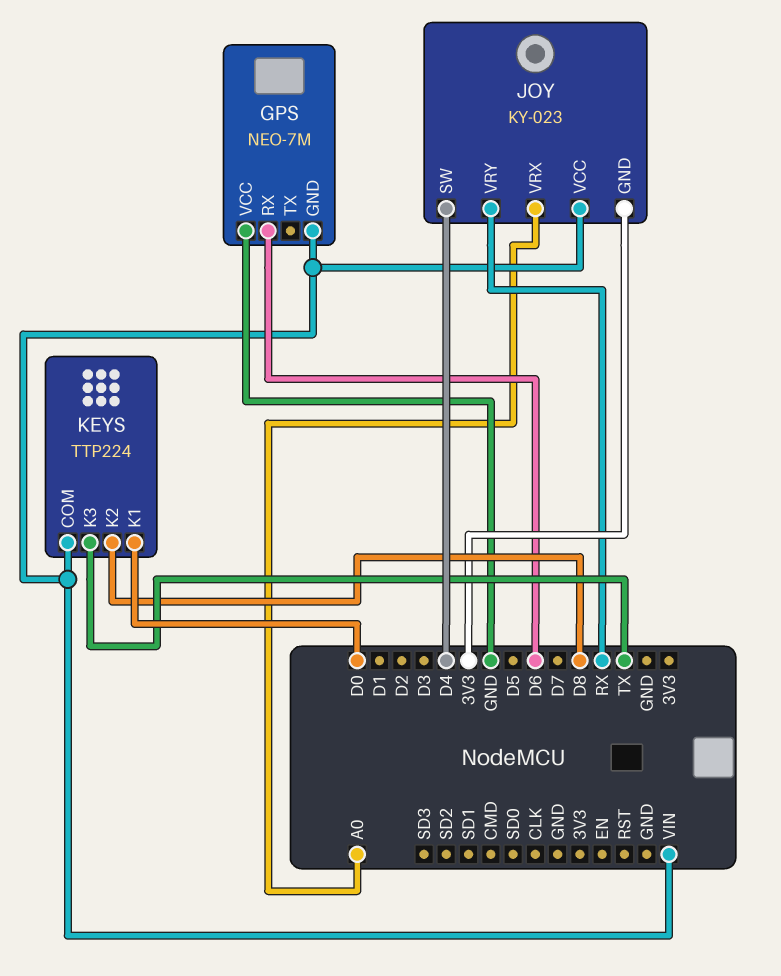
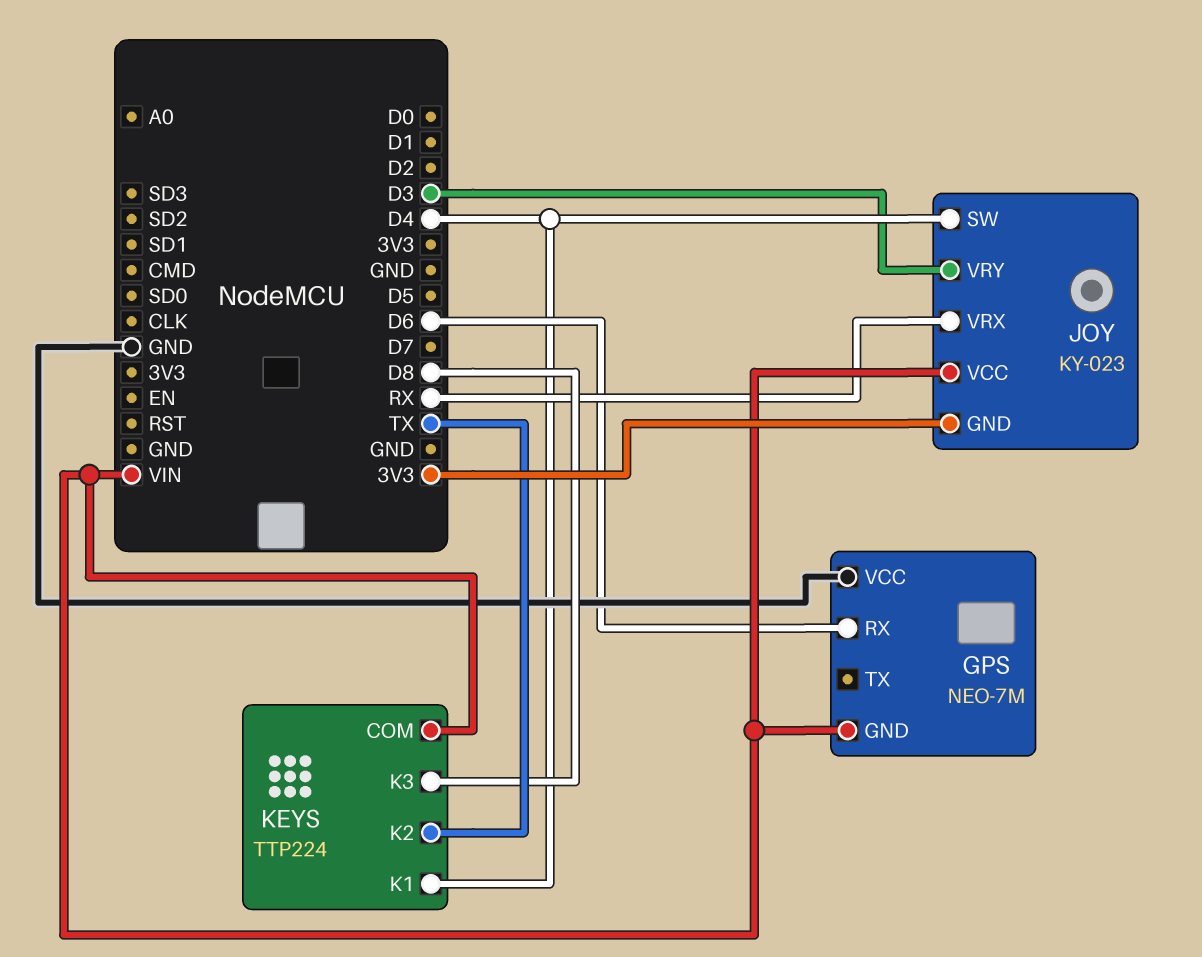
JOY pin VRX: A0 -> RX
JOY pin VRY: RX -> D3
KEYS pin K1: D0 -> D4
KEYS pin K2: D8 -> TX
KEYS pin K3: TX -> D8

